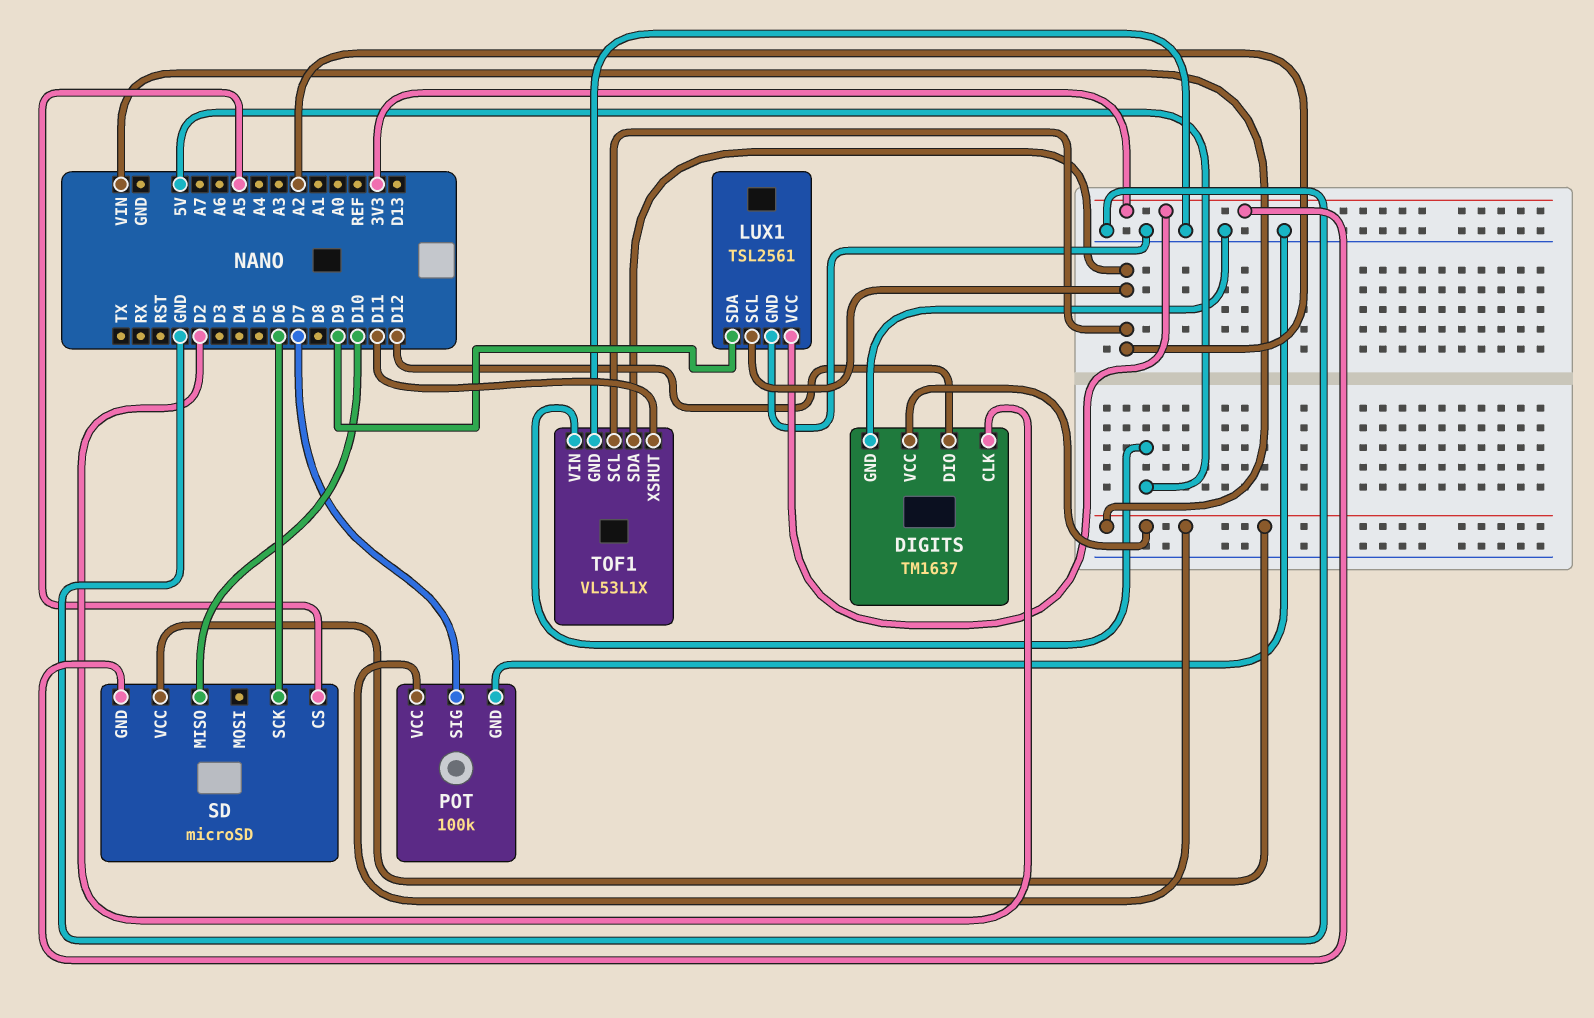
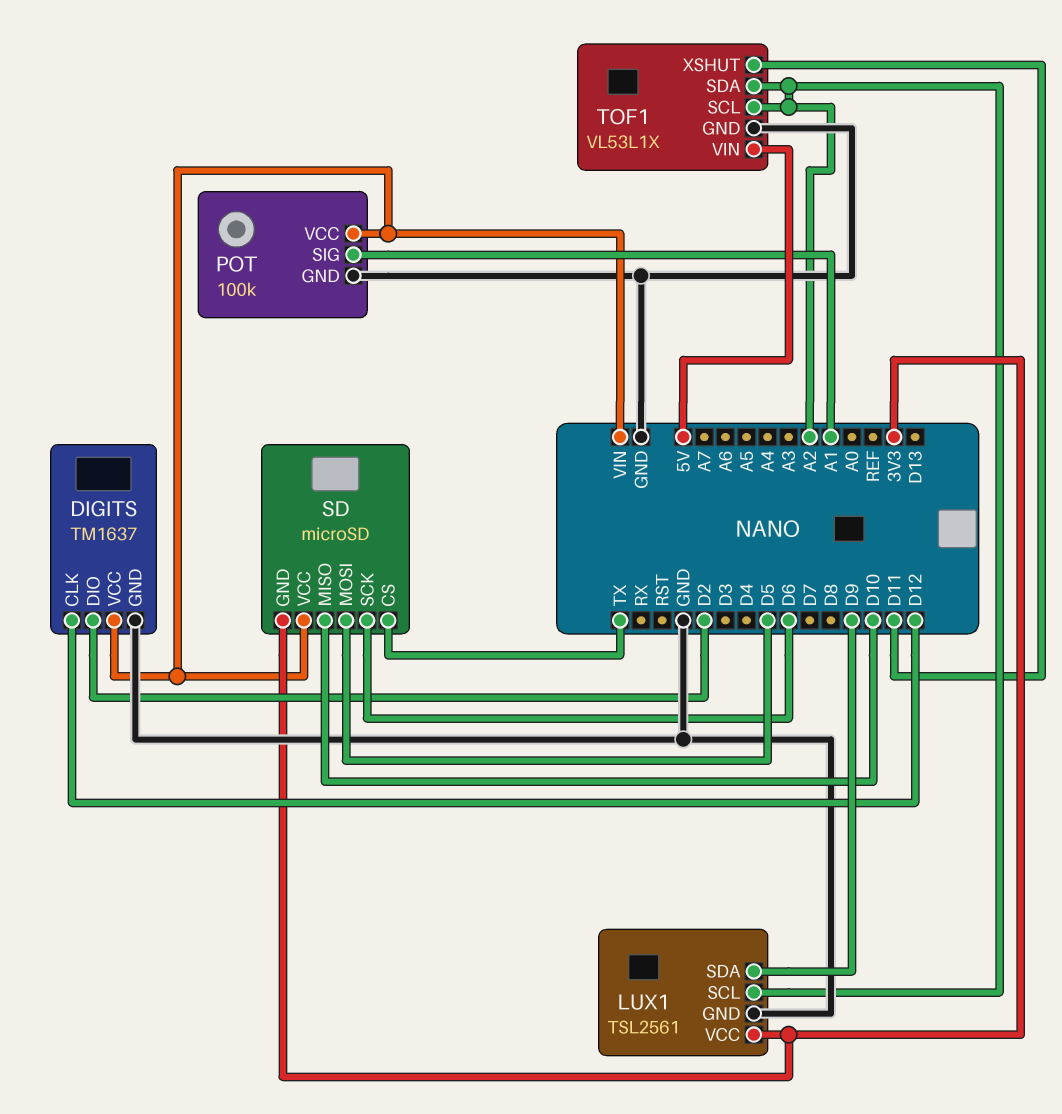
DIGITS pin CLK: D2 -> D12
DIGITS pin DIO: D12 -> D2
POT pin SIG: D7 -> A1
SD pin CS: A5 -> TX
SD pin MOSI: none -> D5

